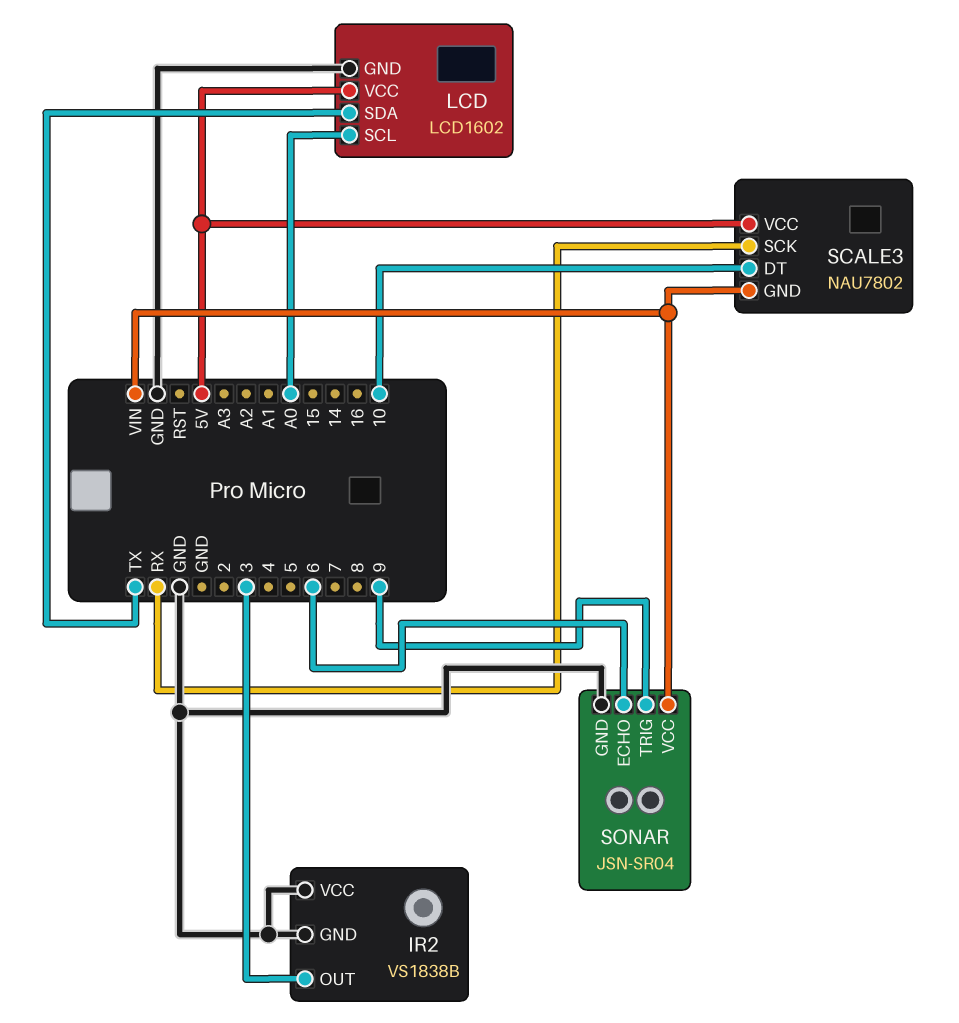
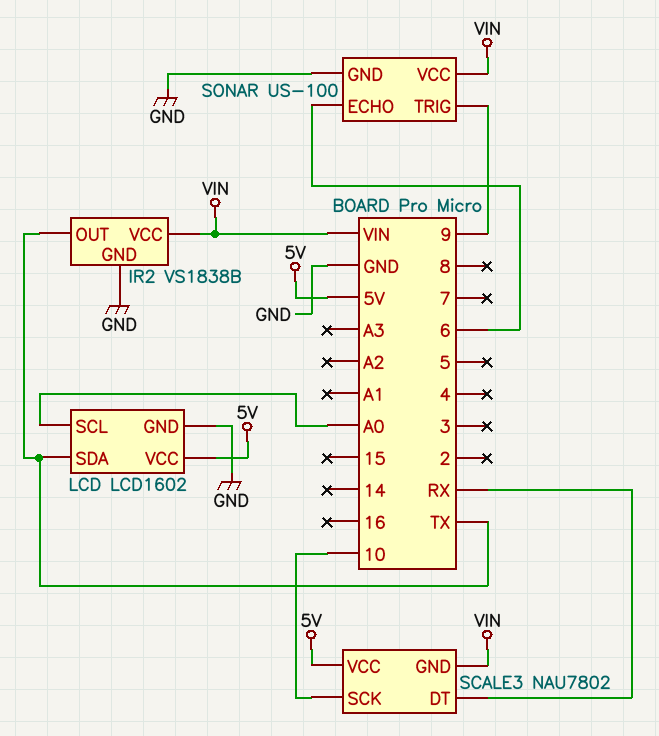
IR2 pin OUT: 3 -> TX
IR2 pin VCC: GND -> VIN
SCALE3 pin DT: 10 -> RX
SCALE3 pin SCK: RX -> 10
SONAR: JSN-SR04 -> US-100

